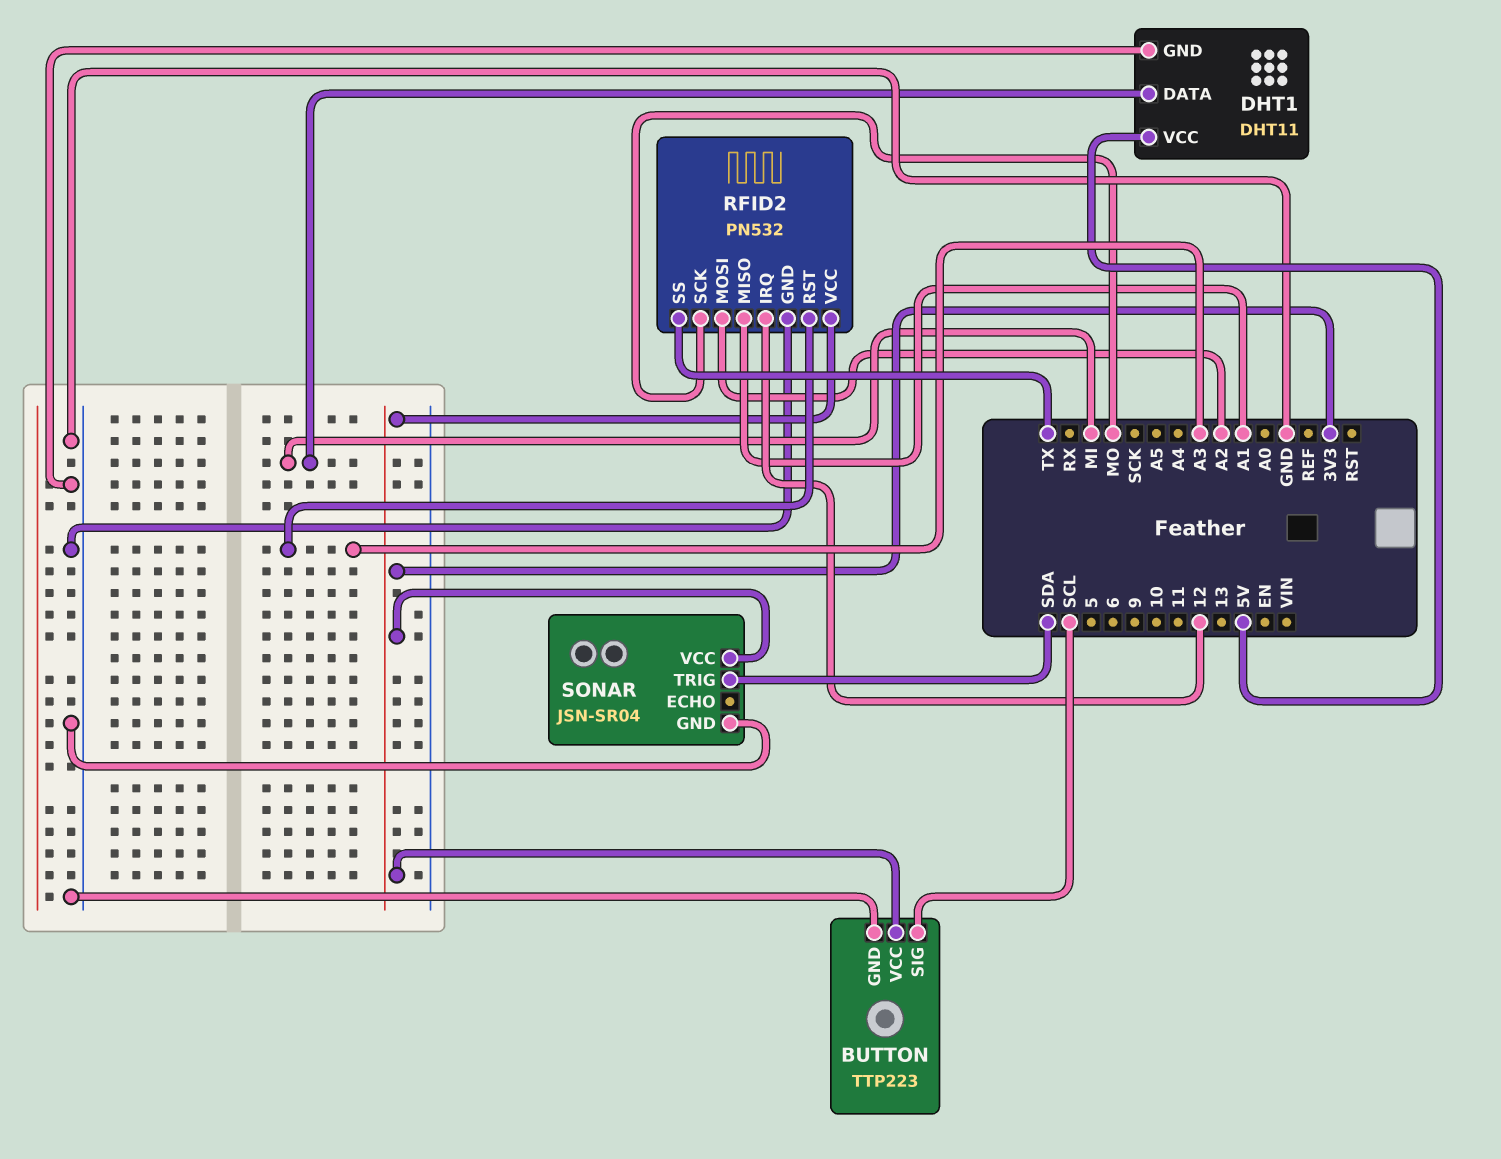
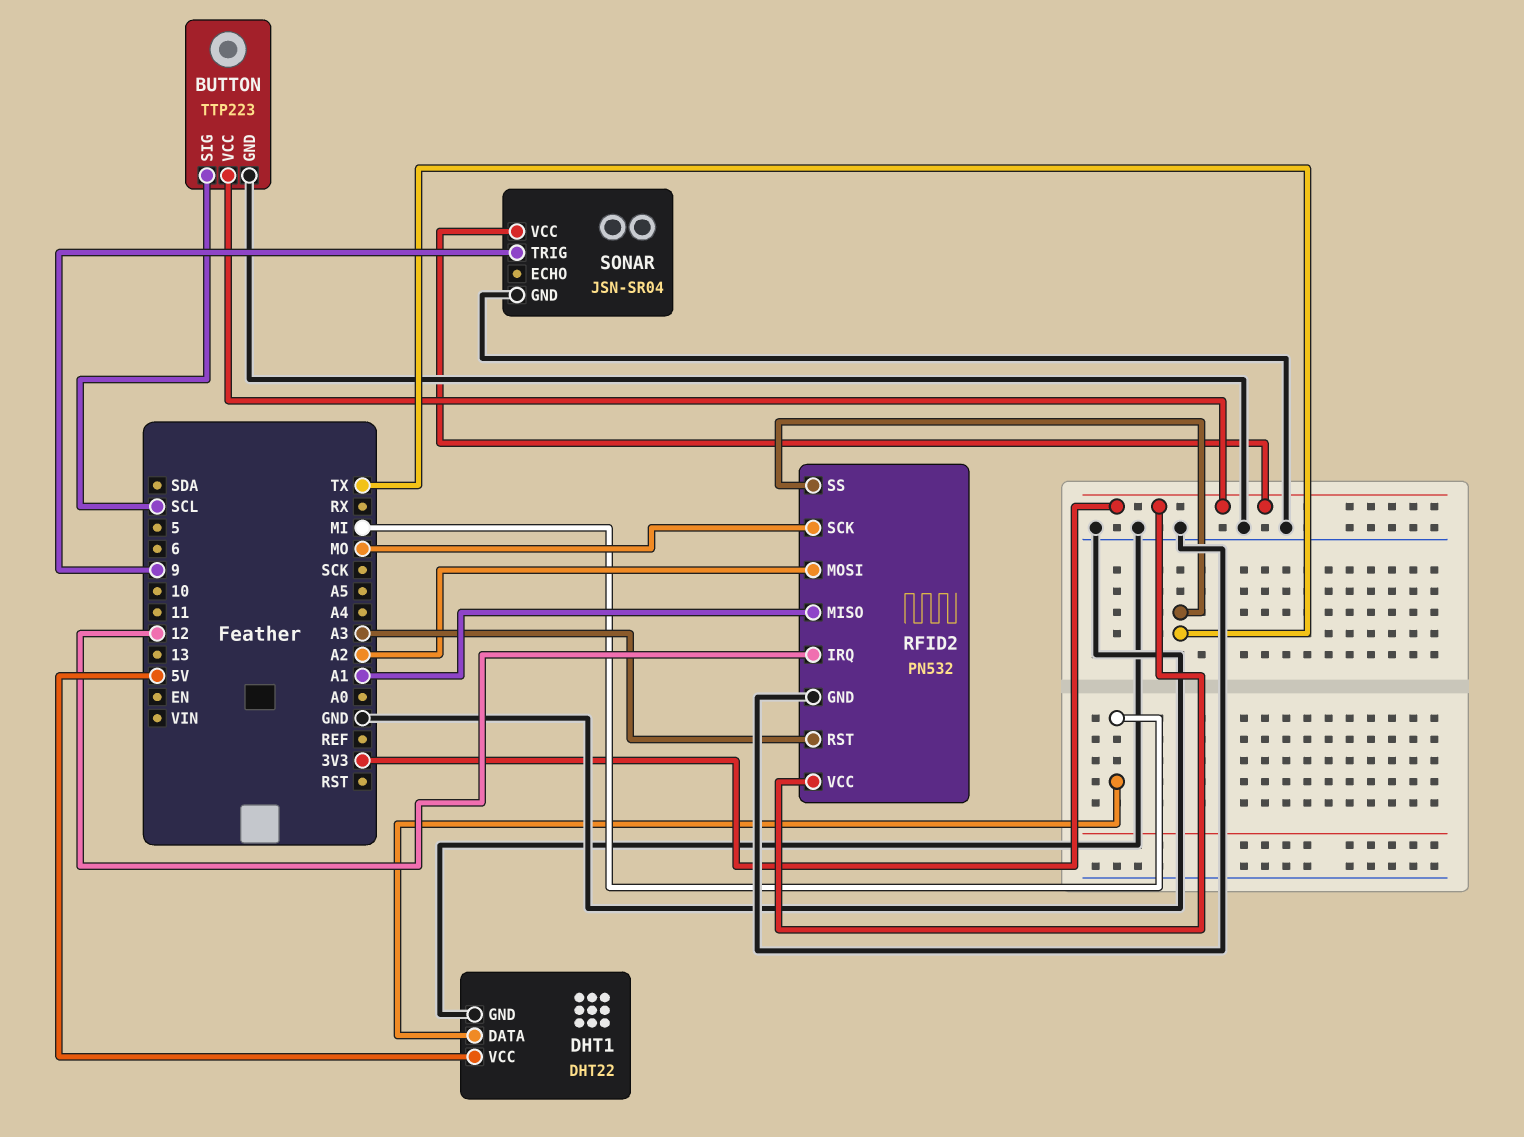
DHT1: DHT11 -> DHT22
SONAR pin TRIG: SDA -> 9

